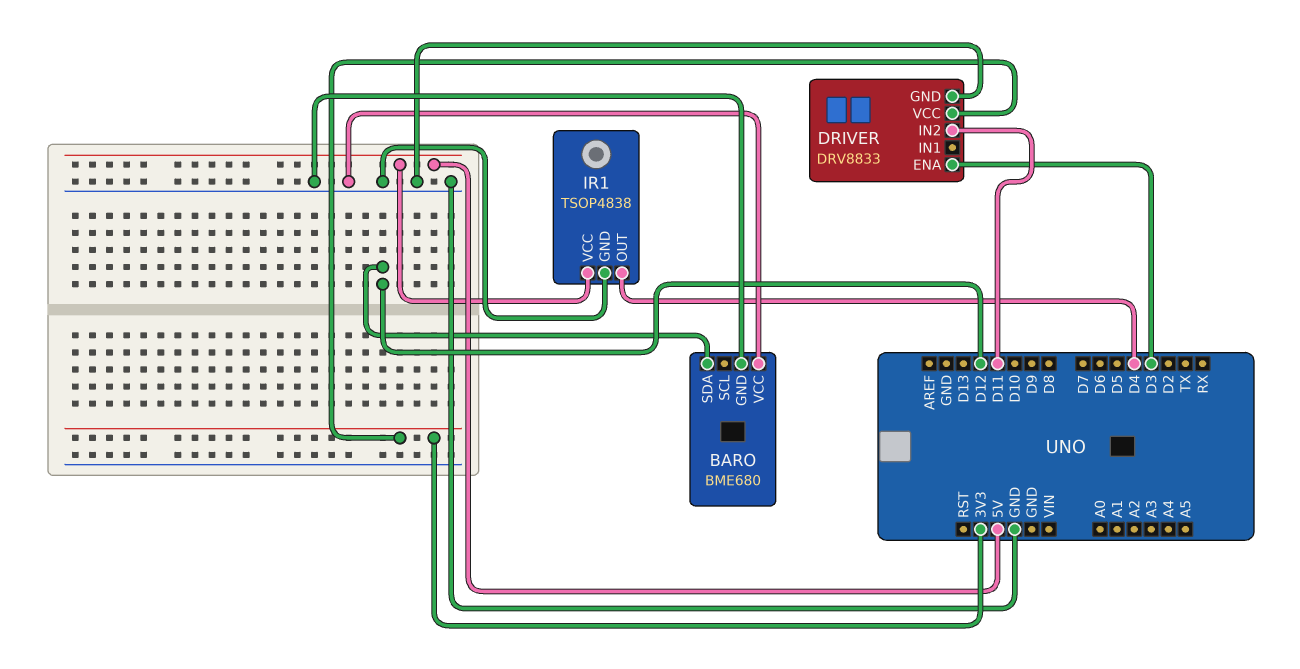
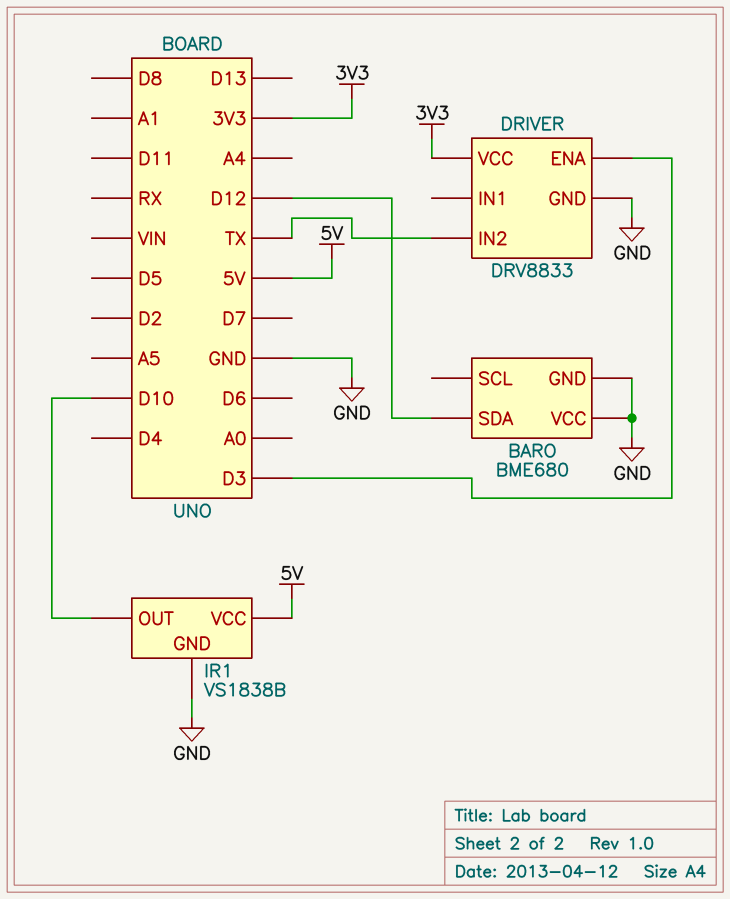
DRIVER pin IN2: D11 -> TX
IR1: TSOP4838 -> VS1838B
IR1 pin OUT: D4 -> D10

